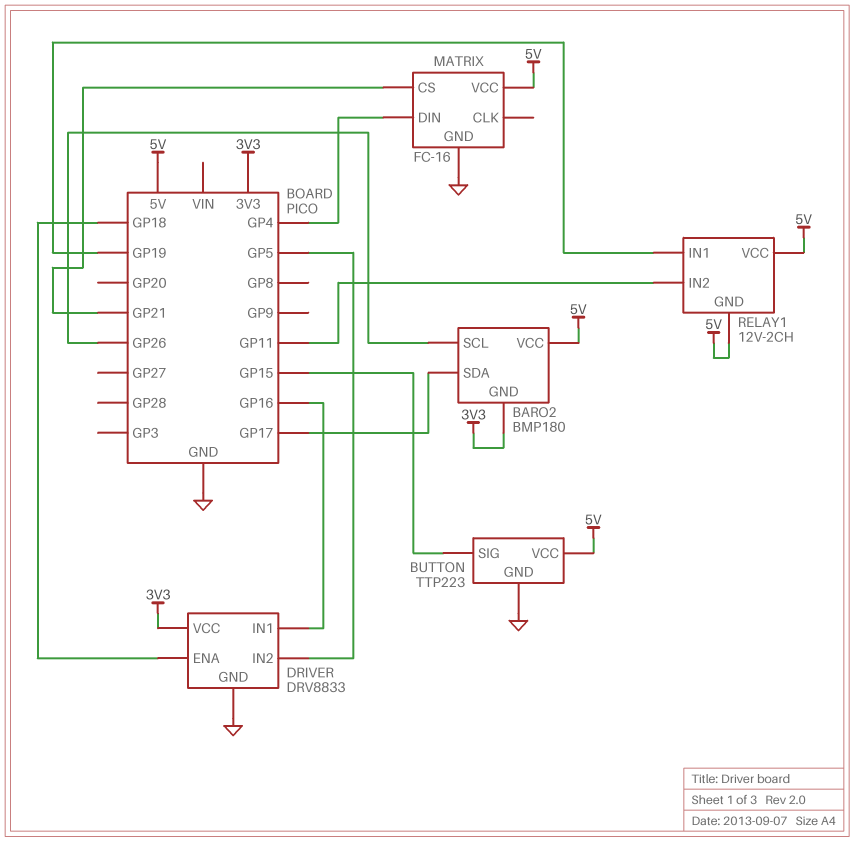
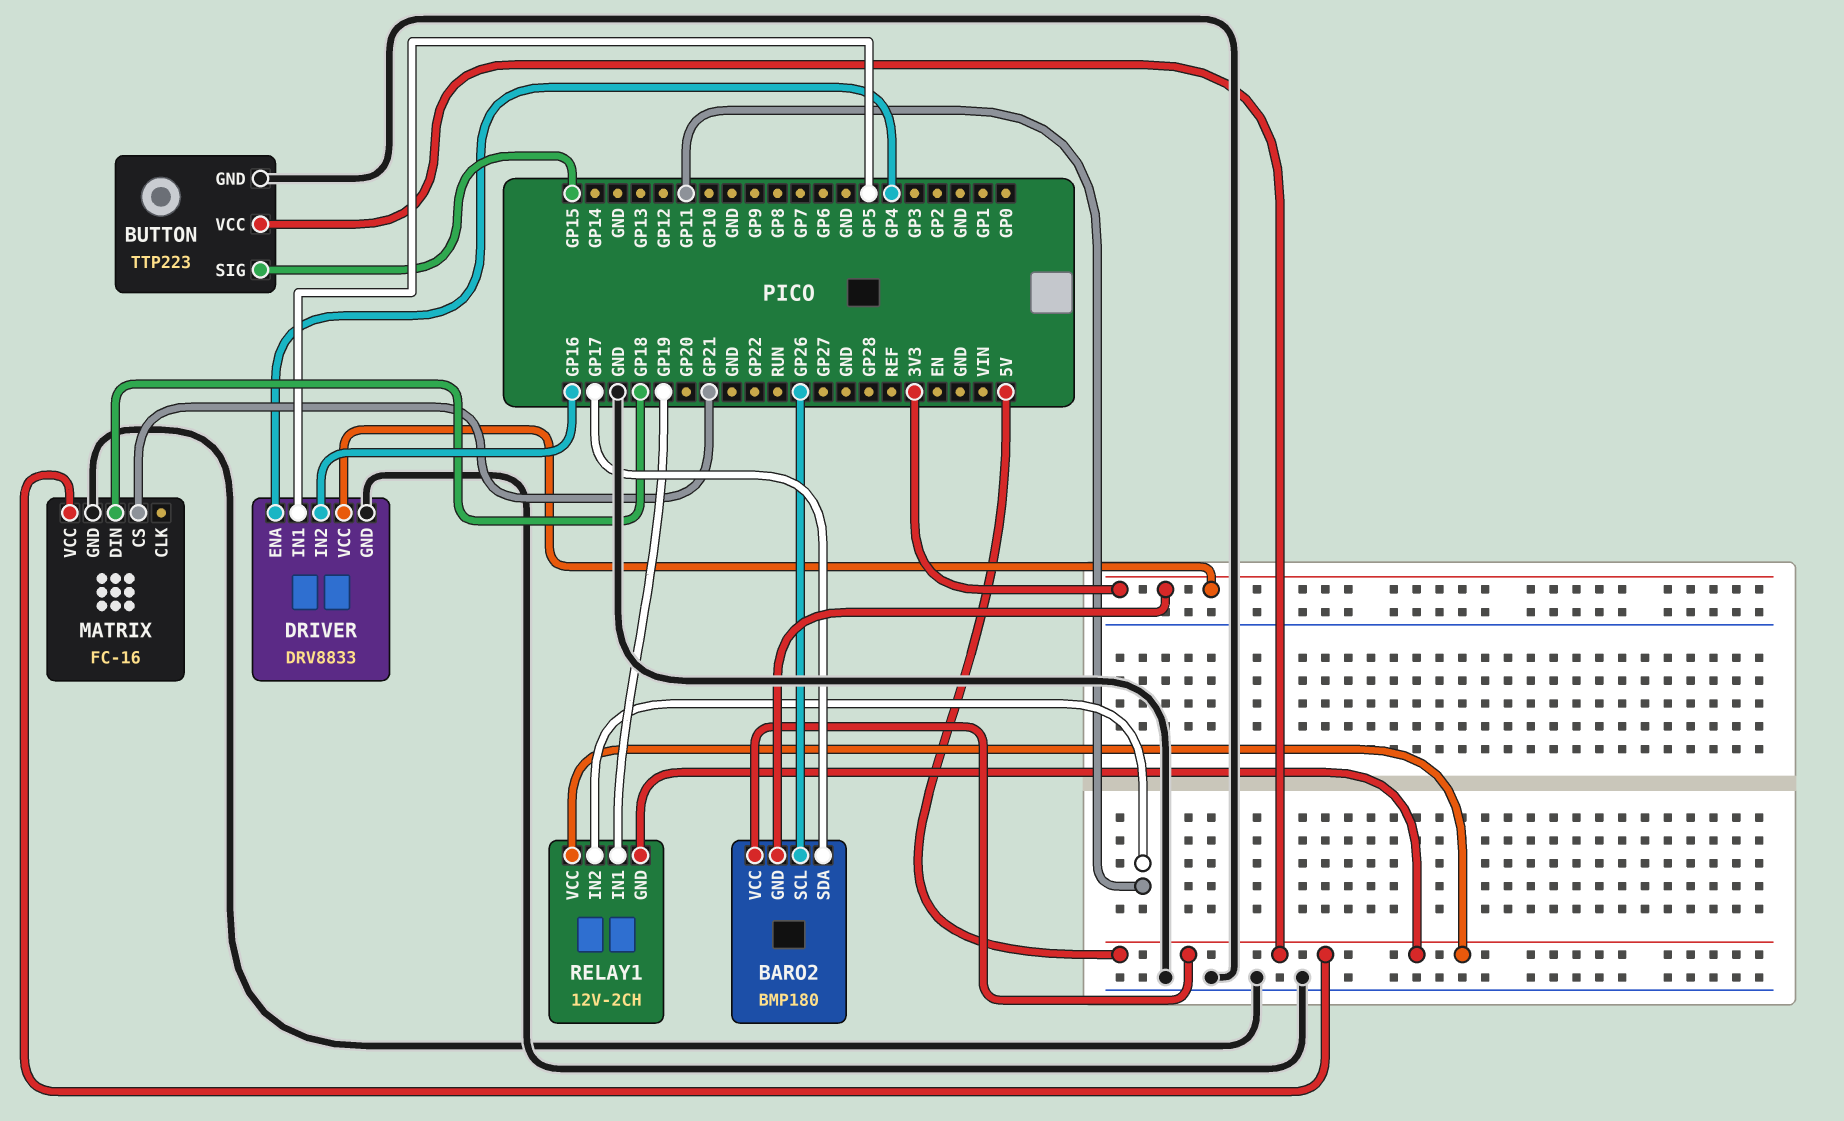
DRIVER pin ENA: GP18 -> GP4
DRIVER pin IN1: GP16 -> GP5
DRIVER pin IN2: GP5 -> GP16
MATRIX pin DIN: GP4 -> GP18

